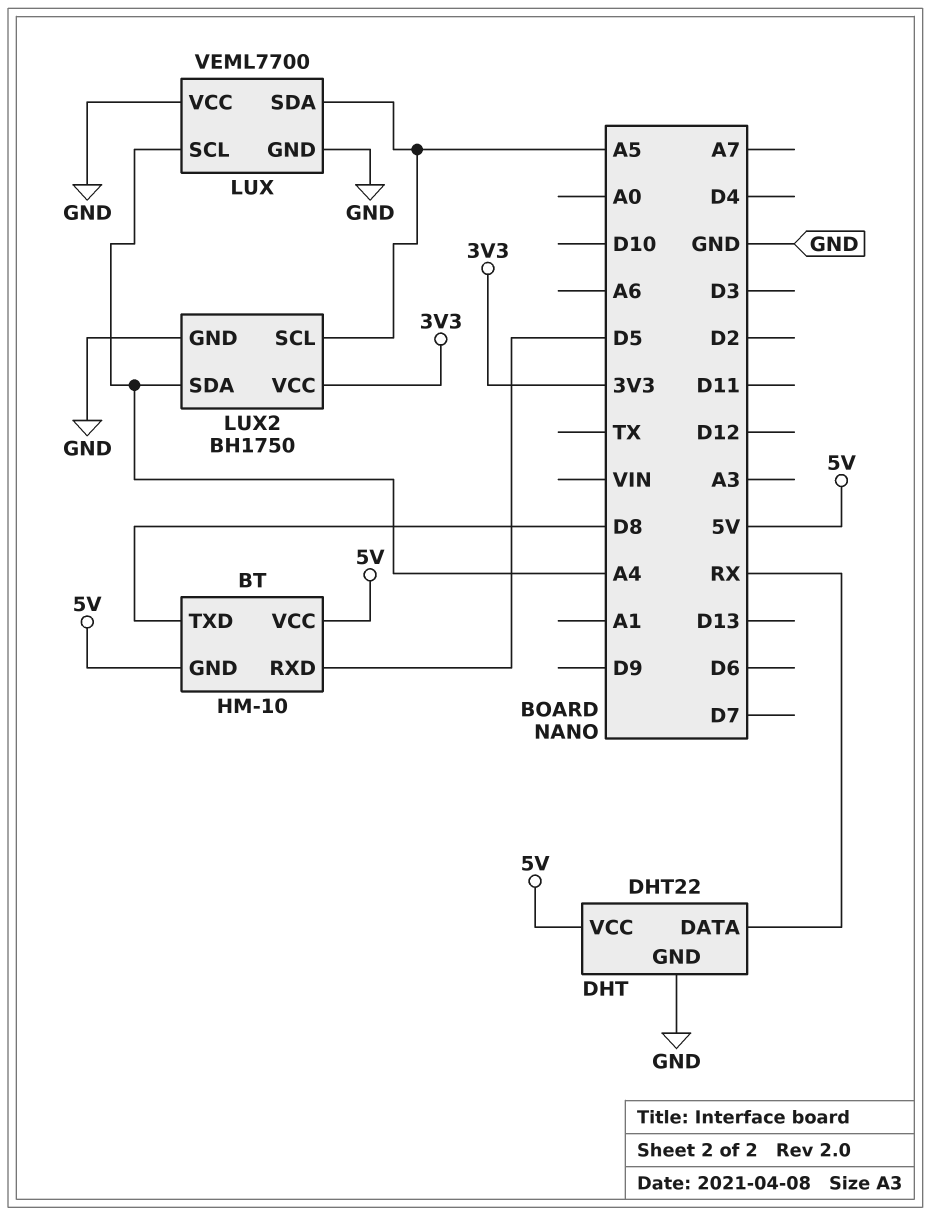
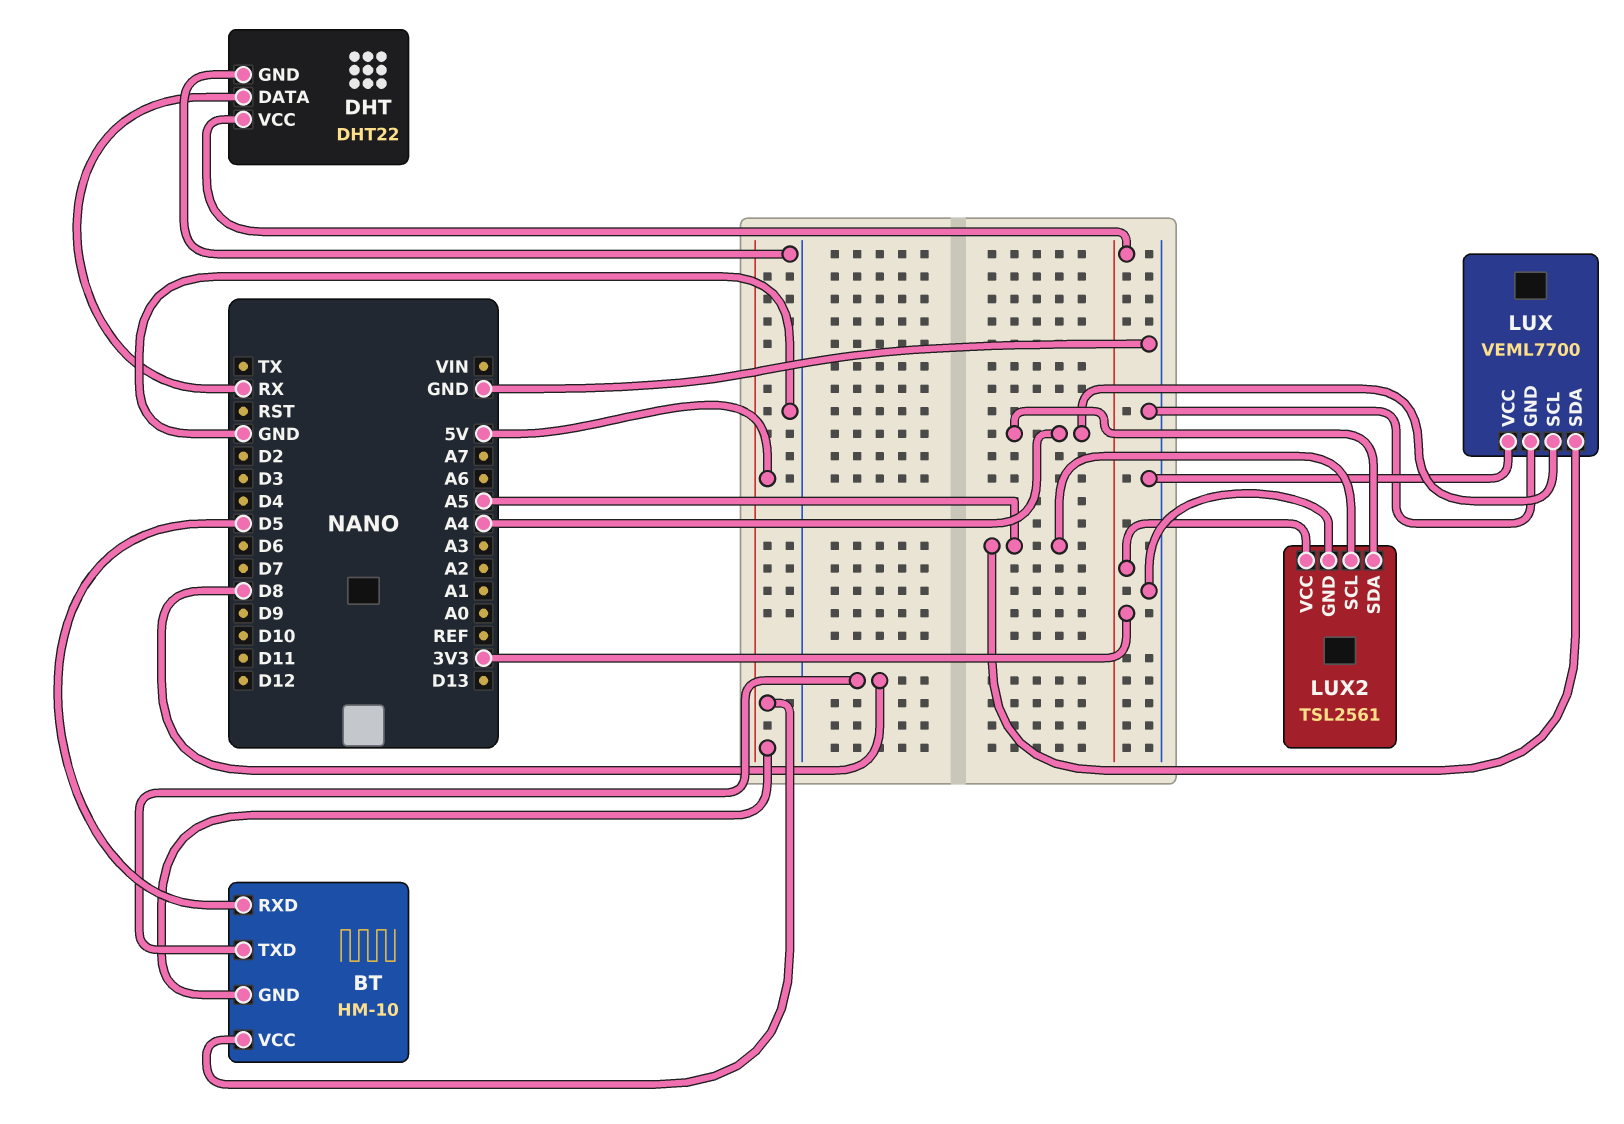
DHT pin VCC: 5V -> 3V3
LUX2: BH1750 -> TSL2561

